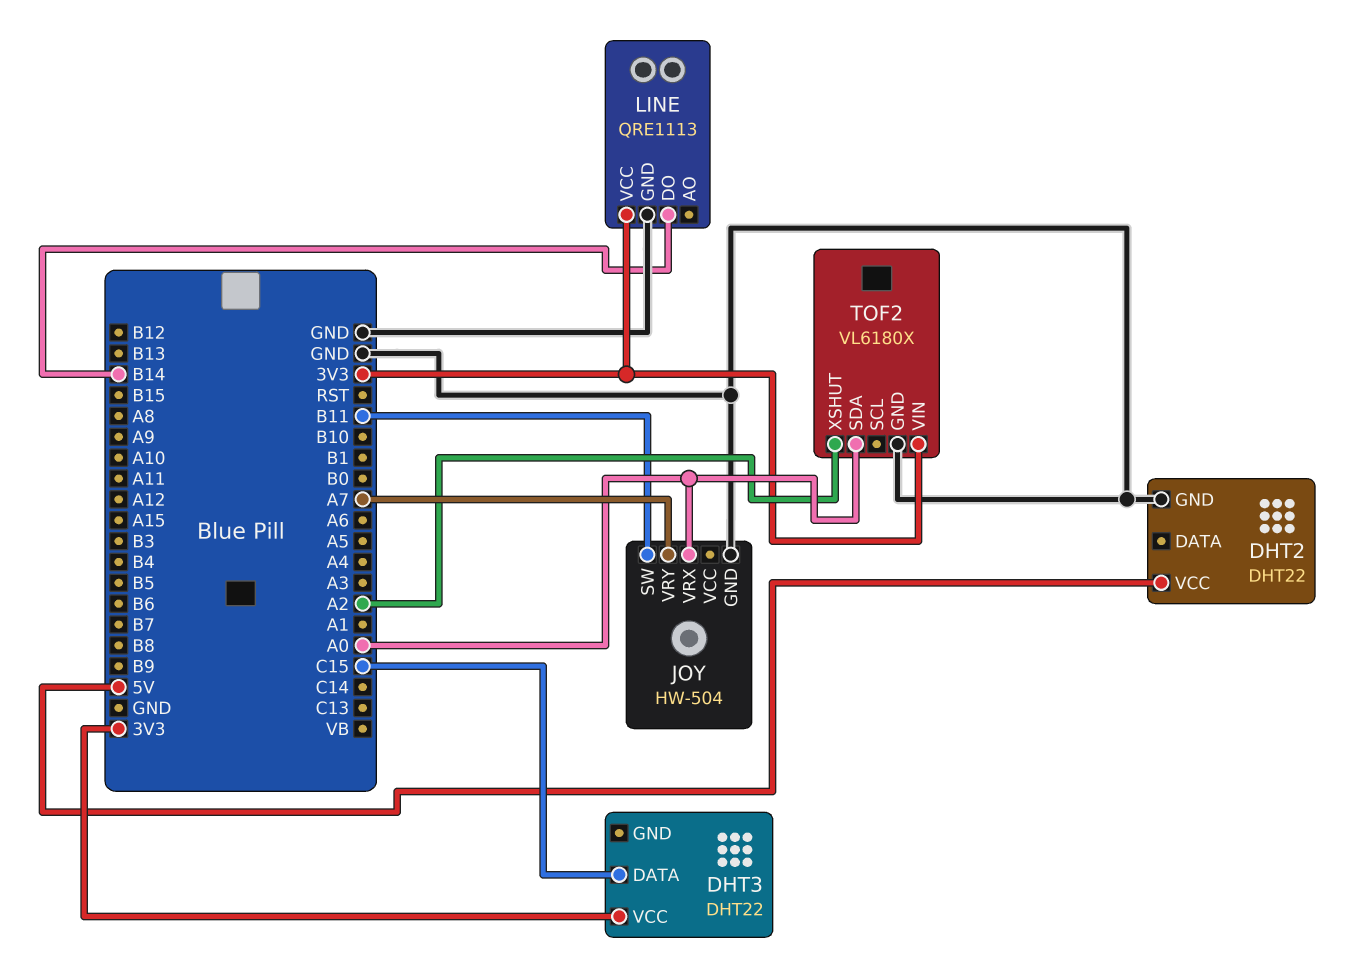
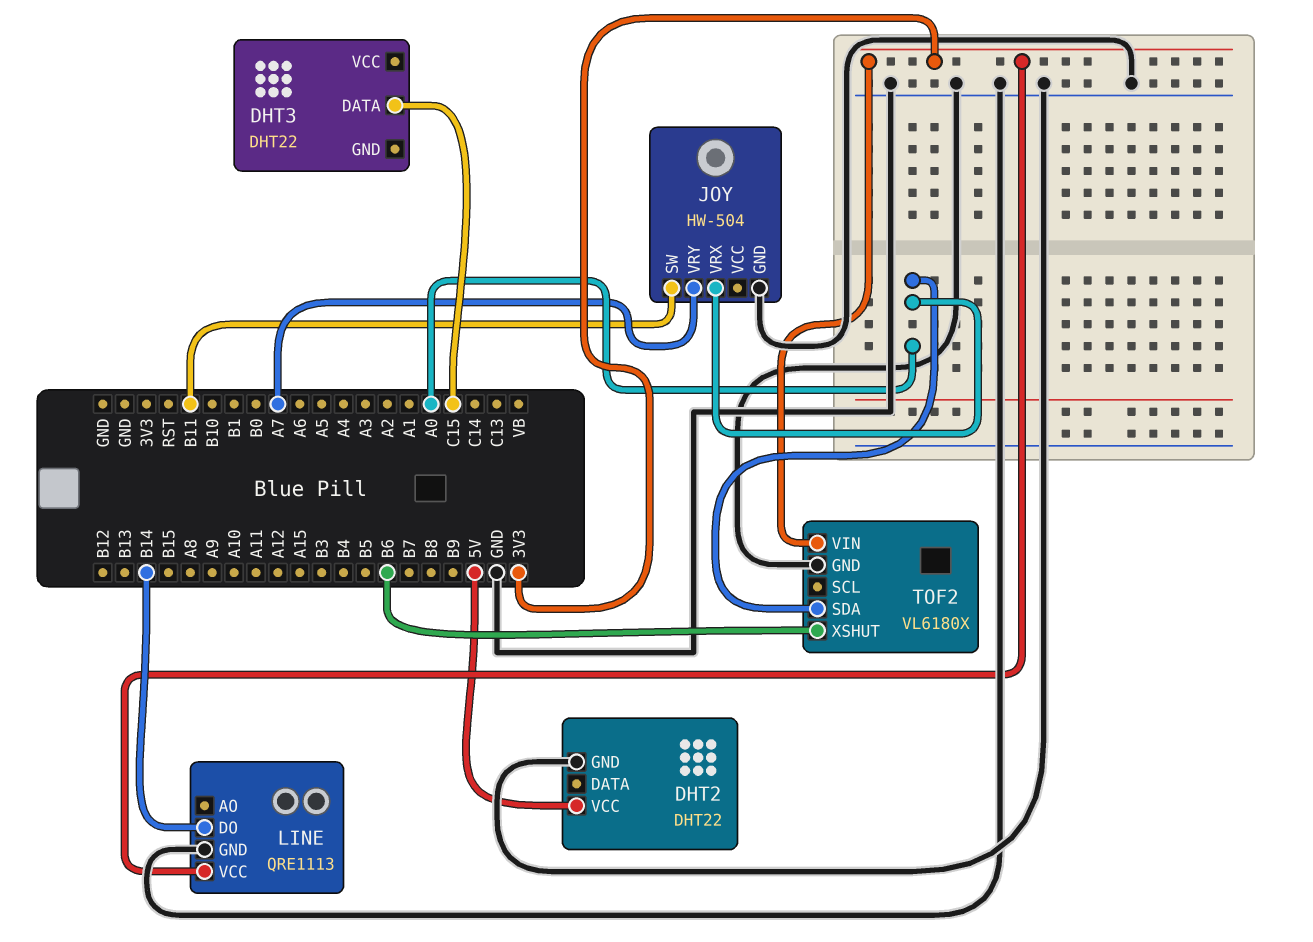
DHT3 pin VCC: 3V3 -> none
TOF2 pin XSHUT: A2 -> B6

